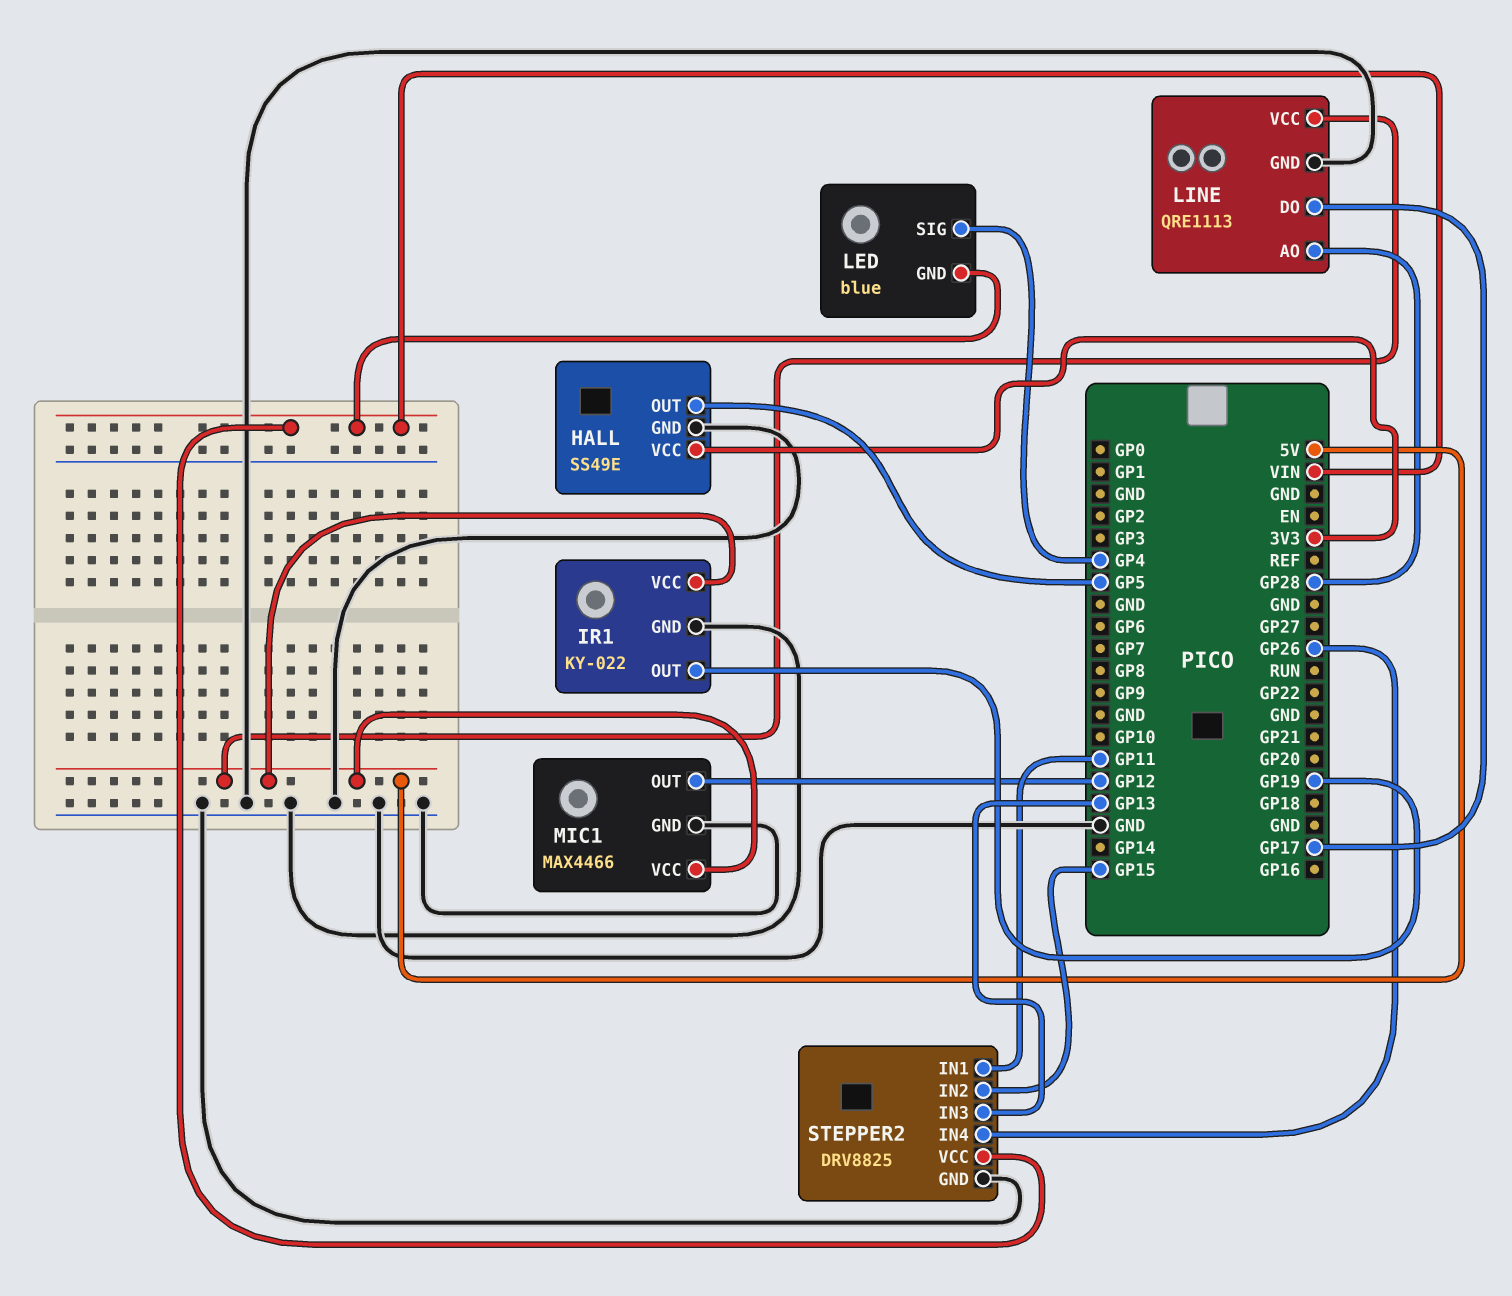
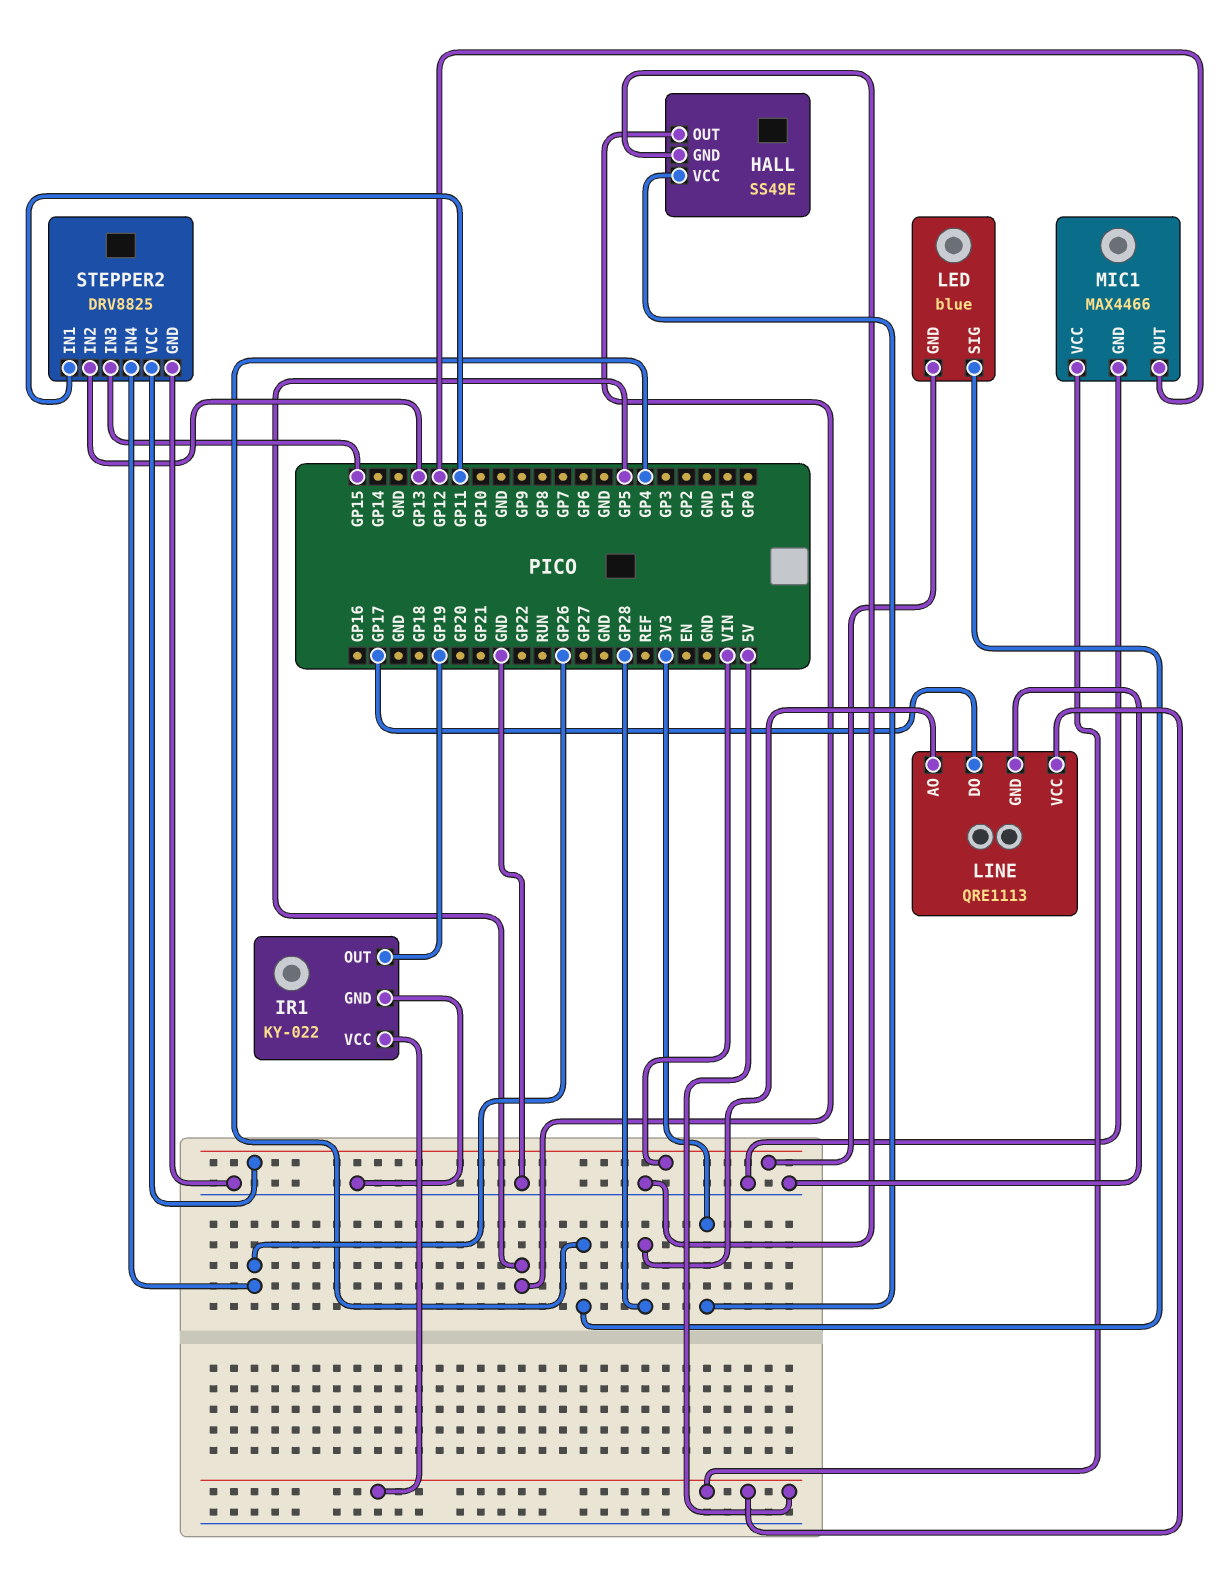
STEPPER2 pin IN2: GP15 -> GP13
STEPPER2 pin IN3: GP13 -> GP15

